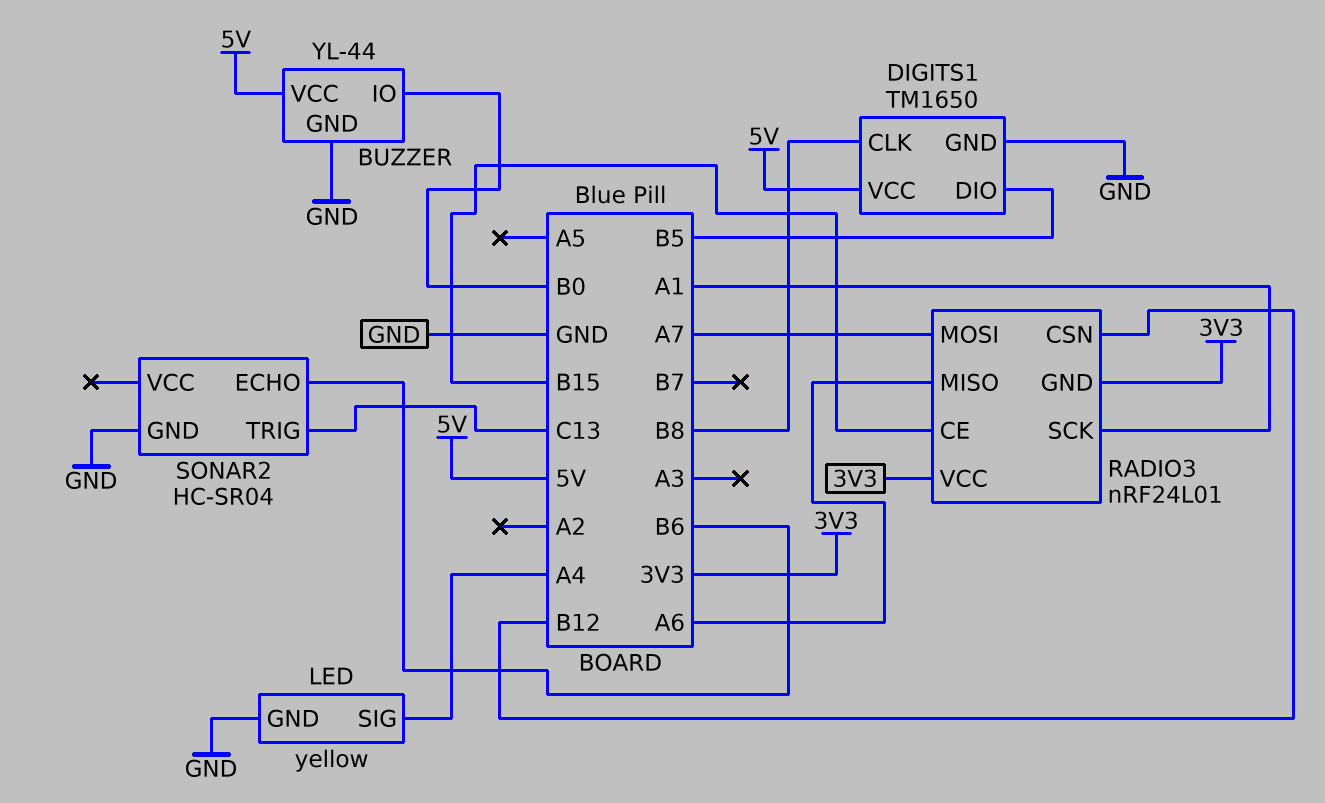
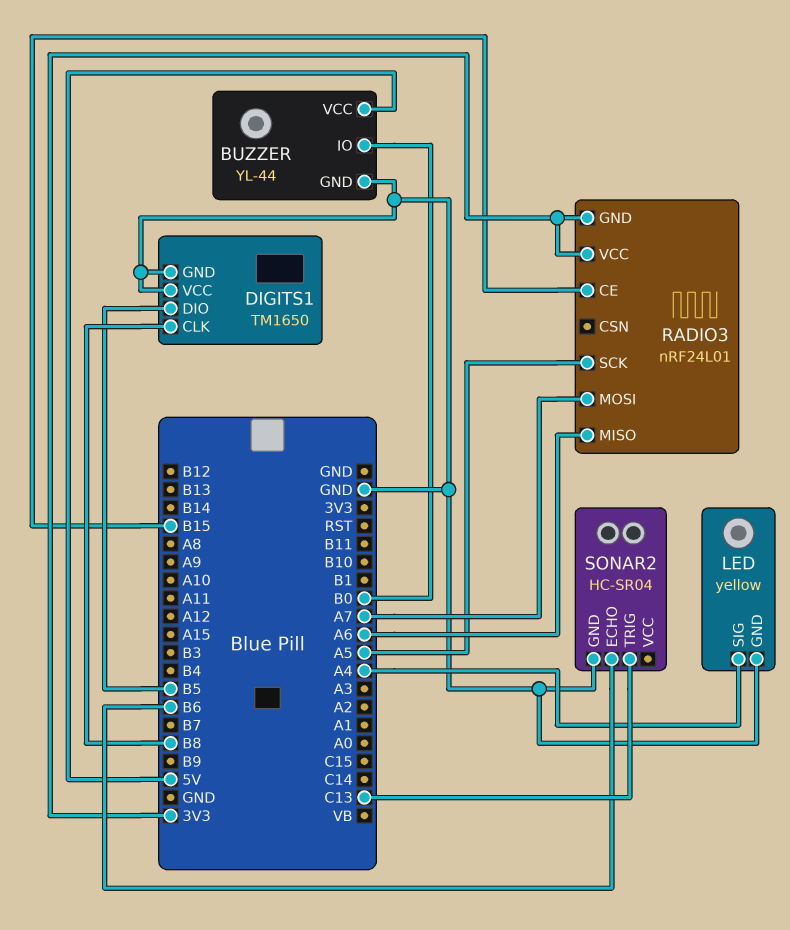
DIGITS1 pin VCC: 5V -> GND
RADIO3 pin CSN: B12 -> none
RADIO3 pin SCK: A1 -> A5

